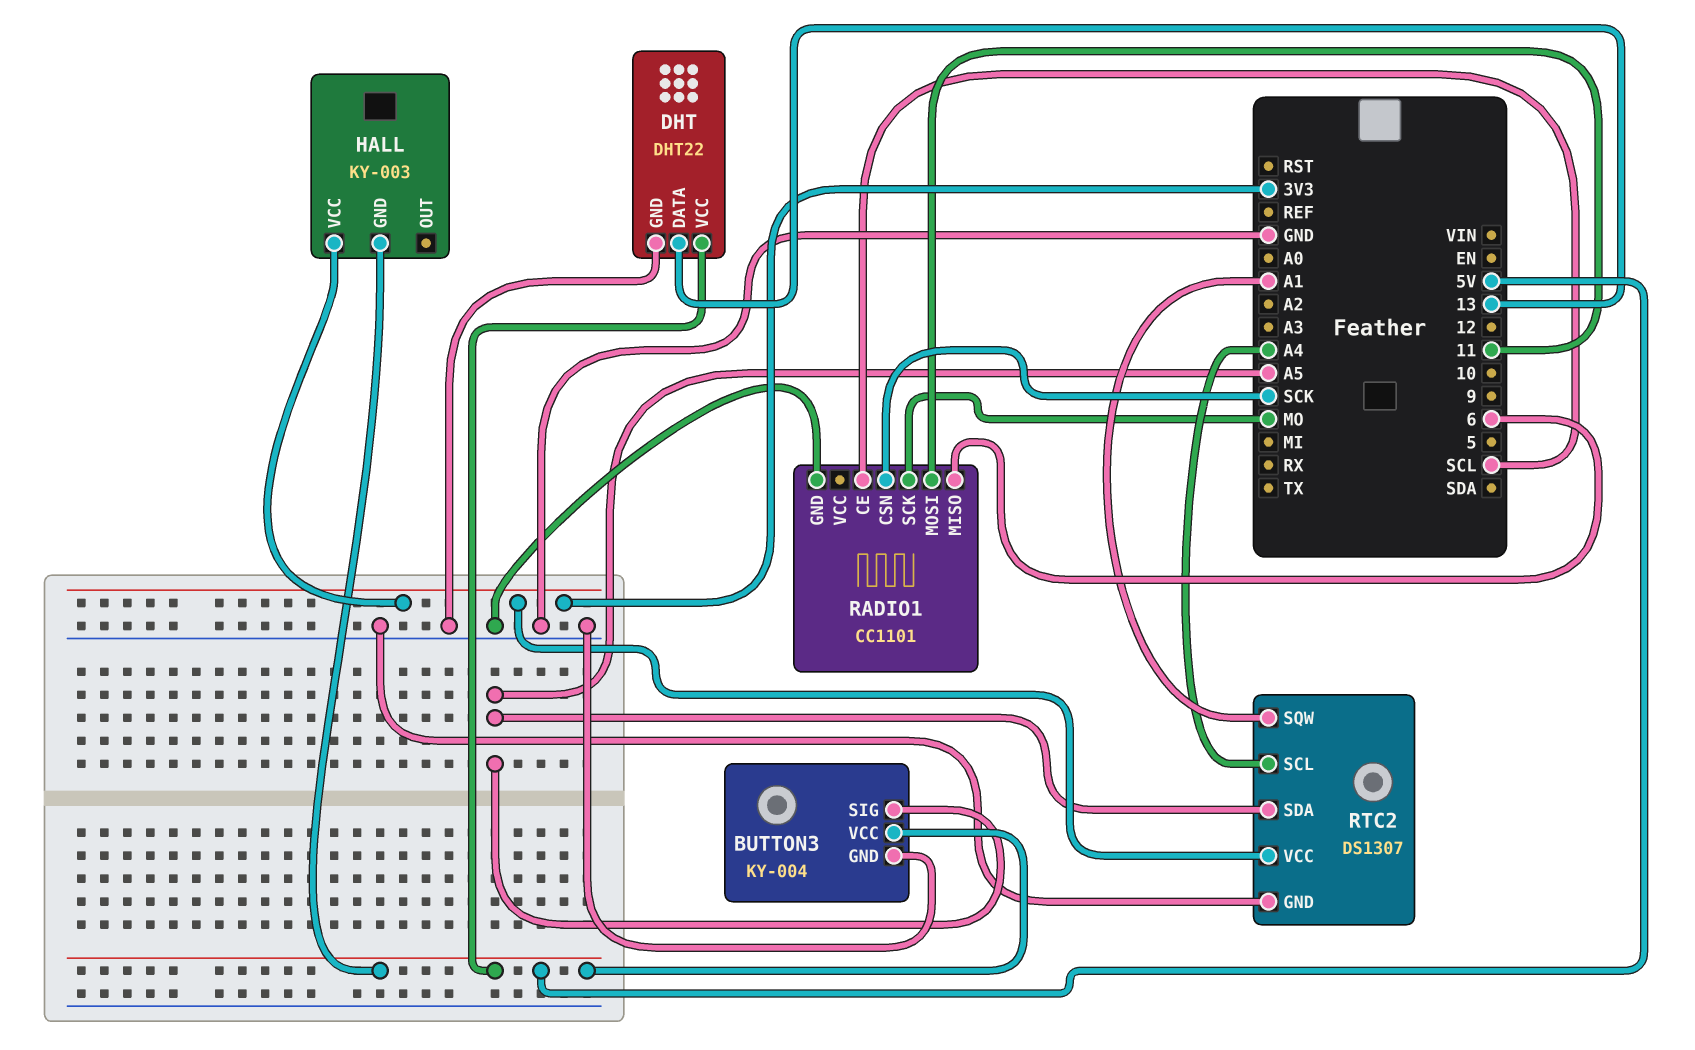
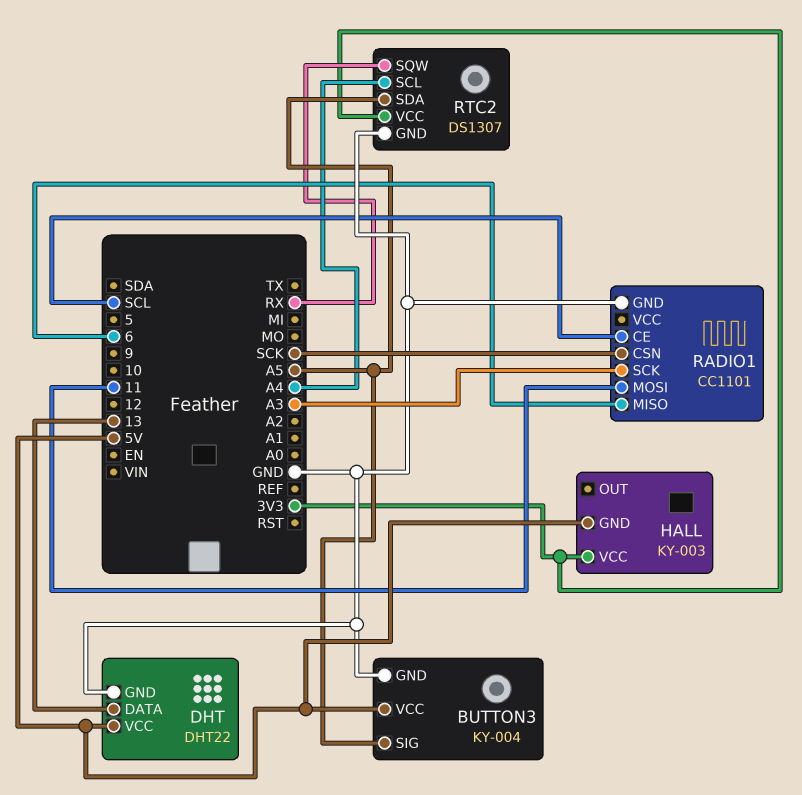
RADIO1 pin SCK: MO -> A3
RTC2 pin SQW: A1 -> RX

